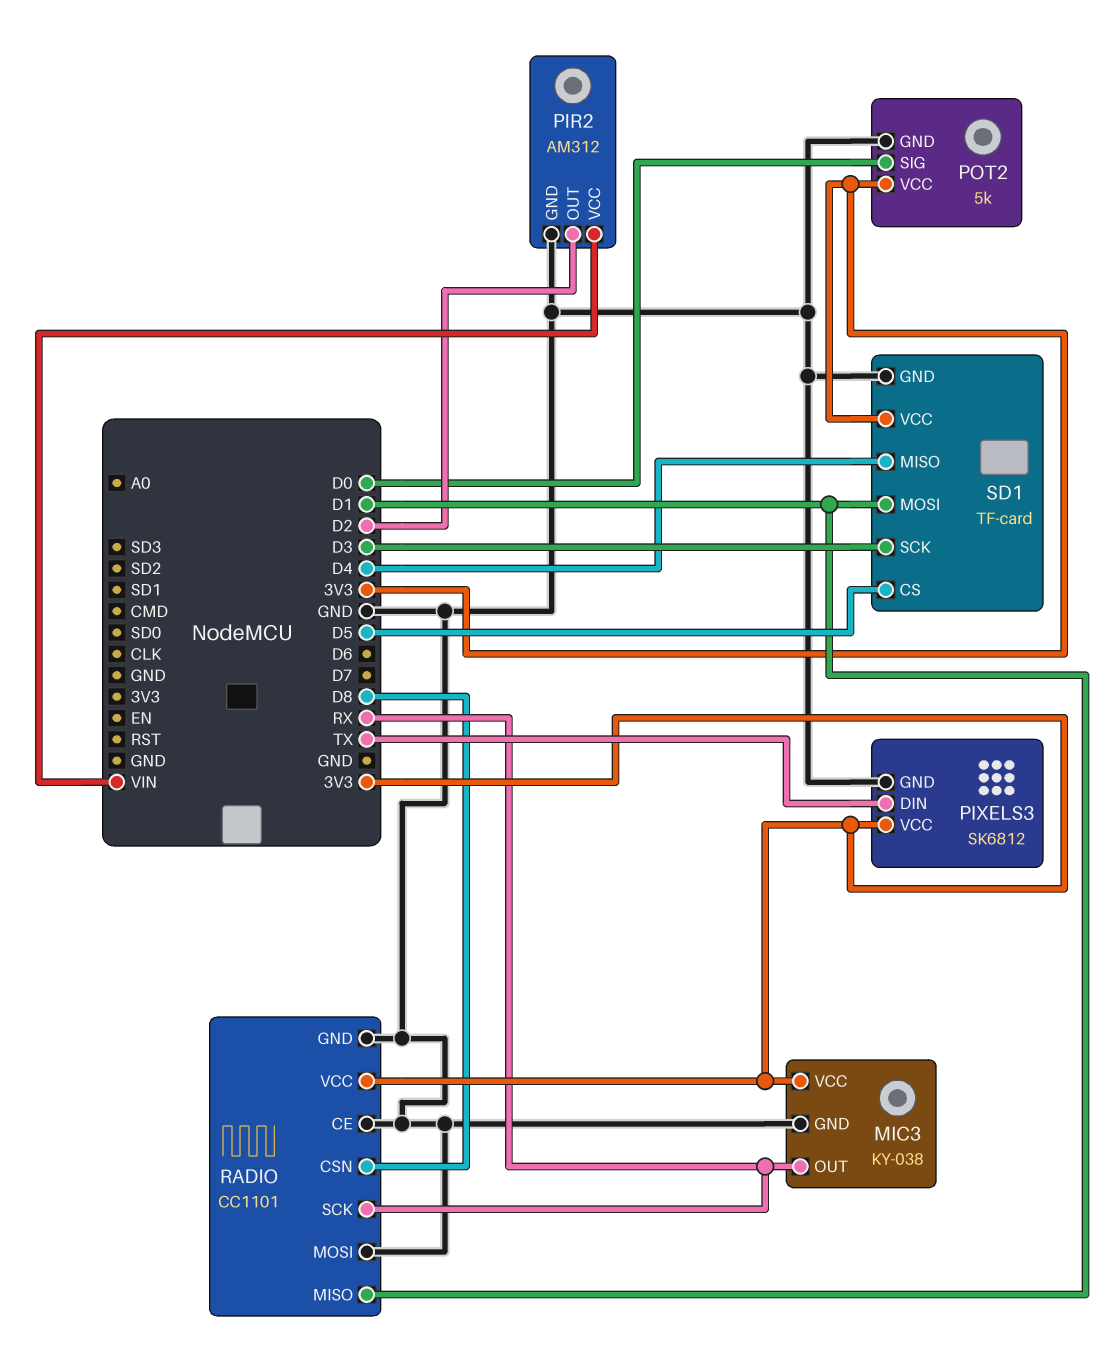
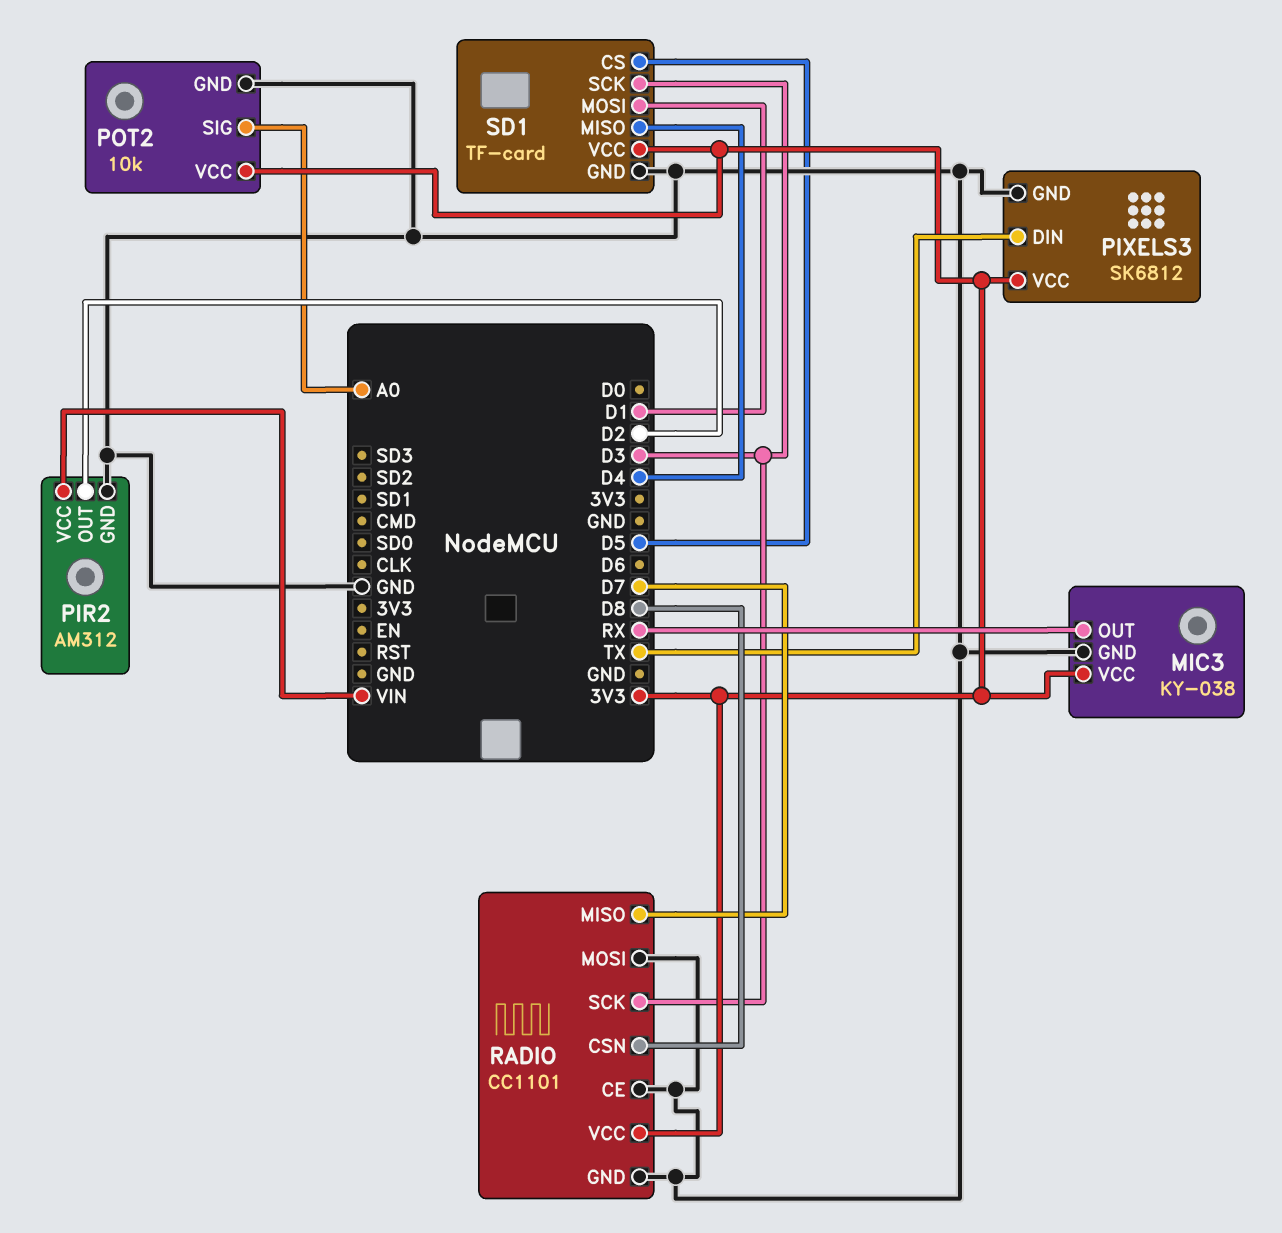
POT2: 5k -> 10k
POT2 pin SIG: D0 -> A0
RADIO pin MISO: D1 -> D7
RADIO pin SCK: RX -> D3

